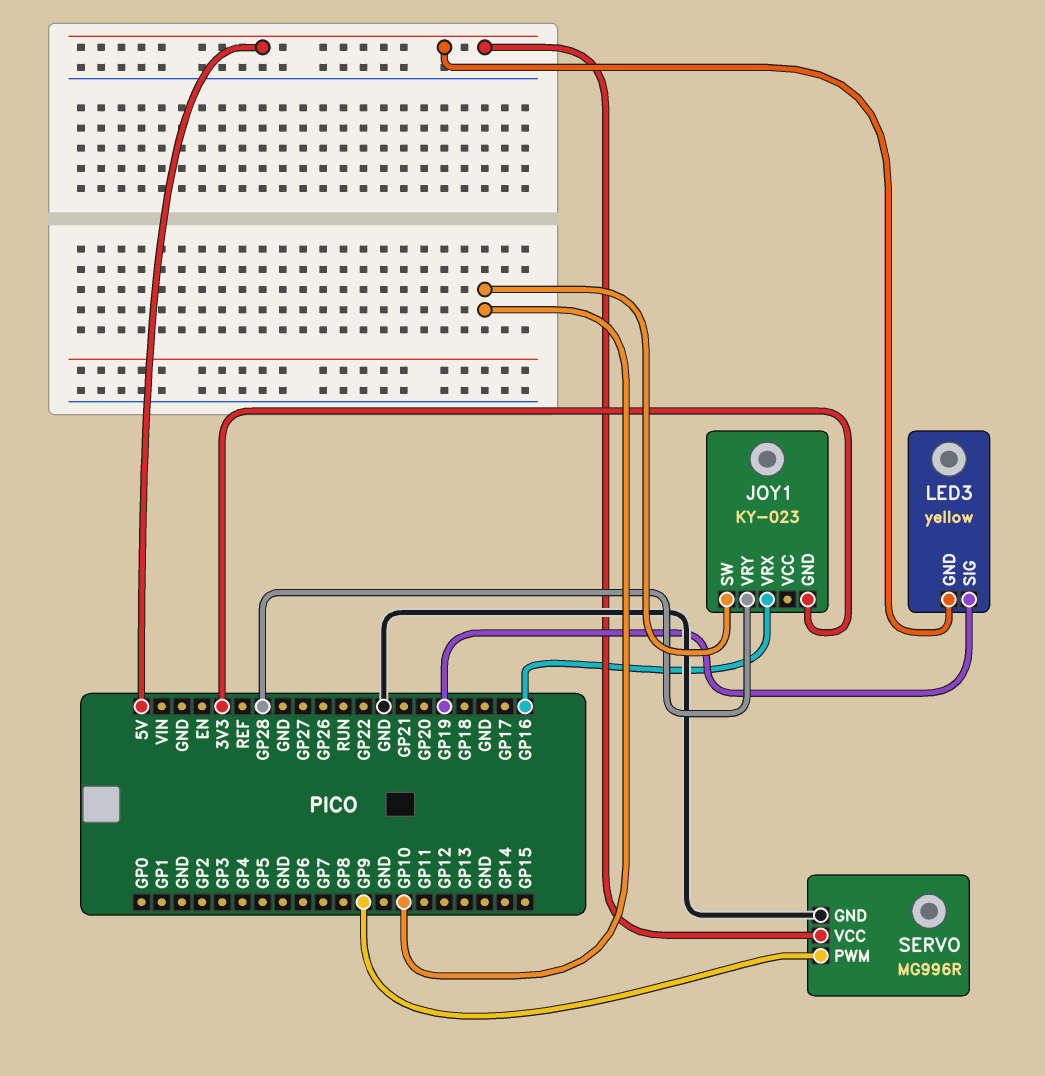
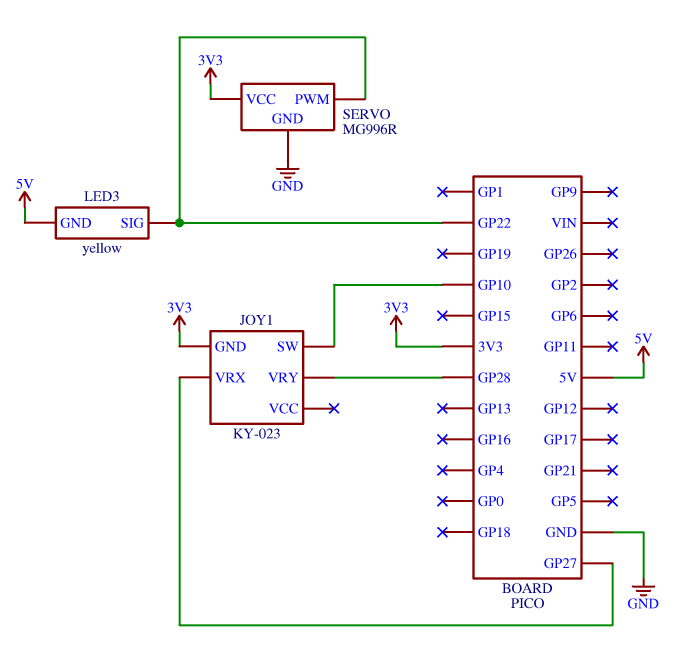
JOY1 pin VRX: GP16 -> GP27
LED3 pin SIG: GP19 -> GP22
SERVO pin PWM: GP9 -> GP22
SERVO pin VCC: 5V -> 3V3

